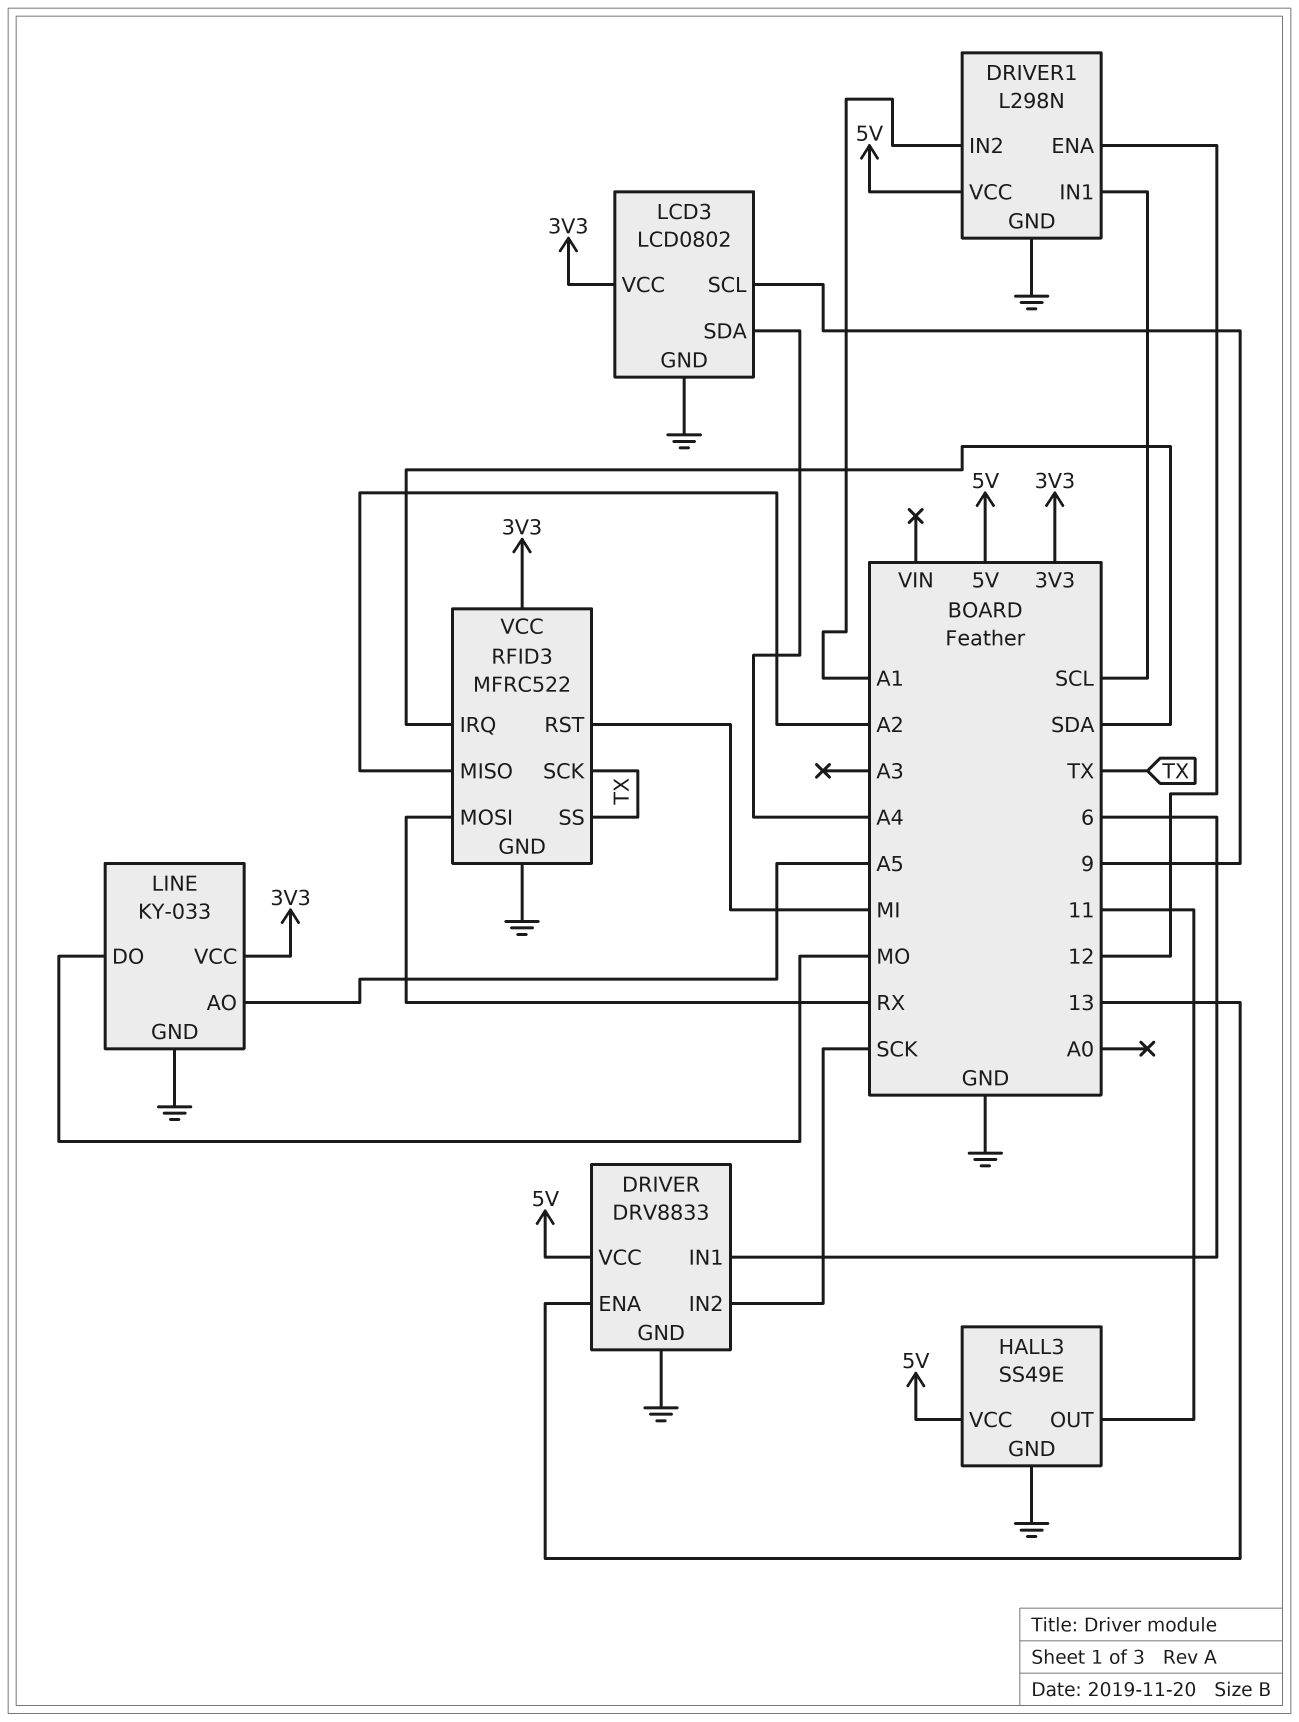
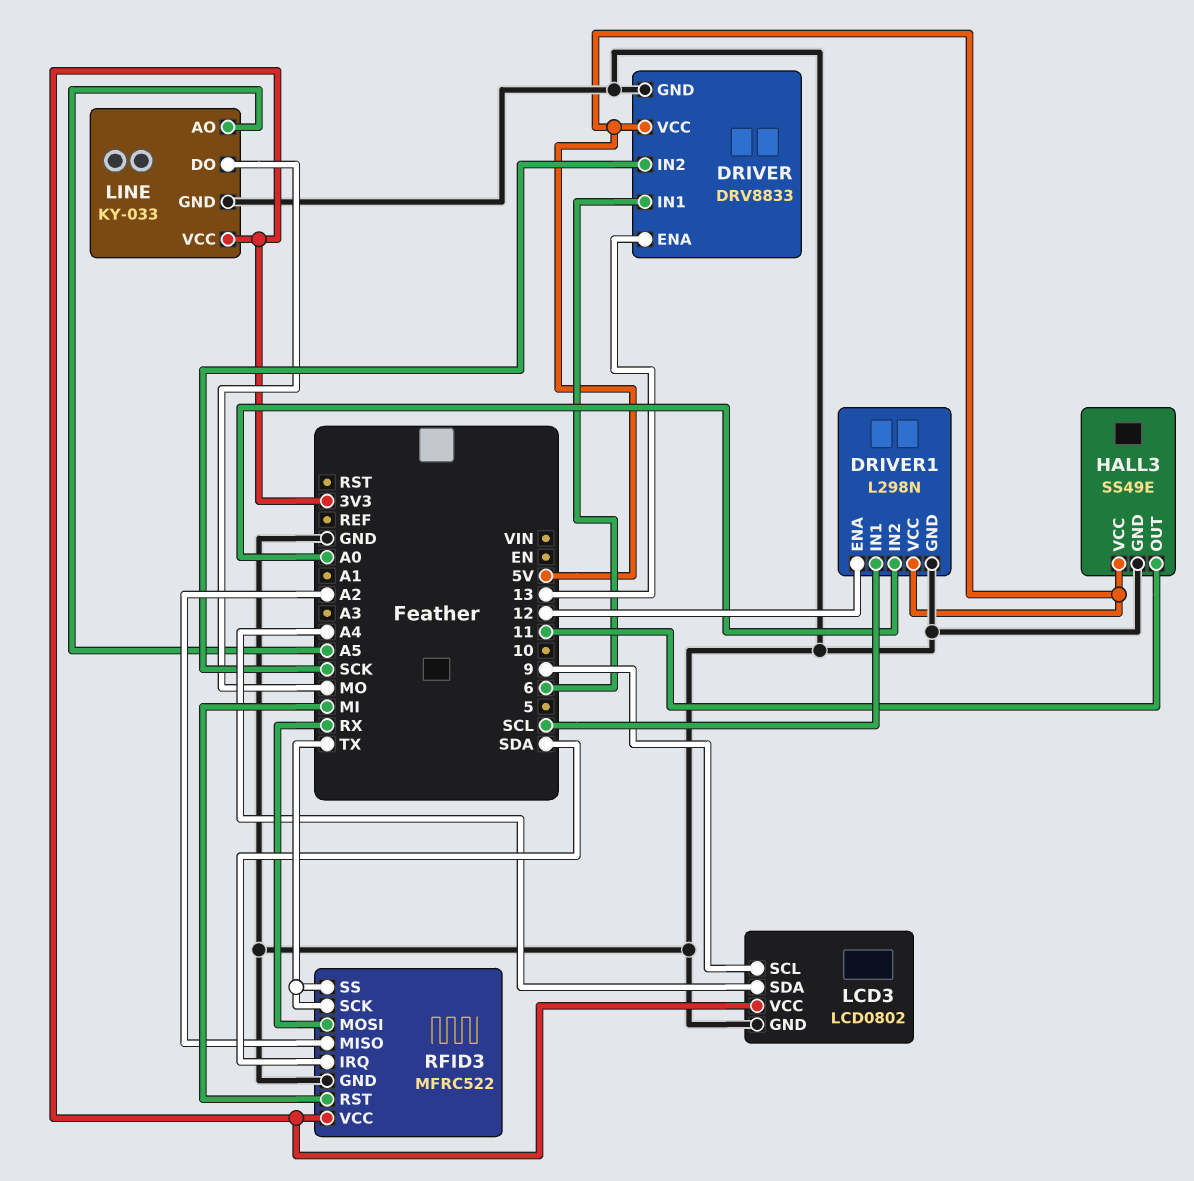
DRIVER1 pin IN2: A1 -> A0

